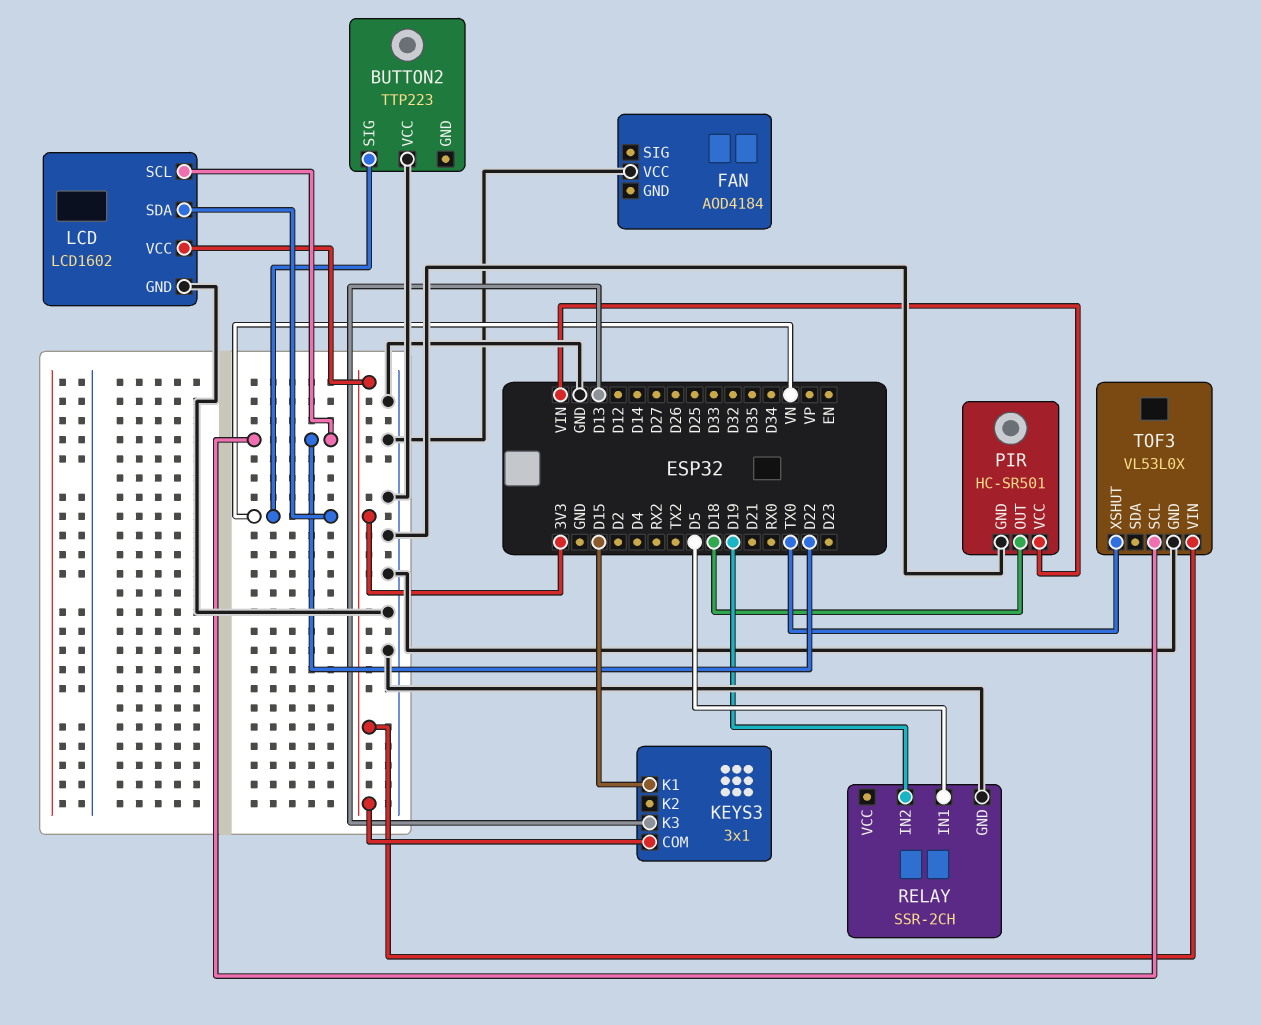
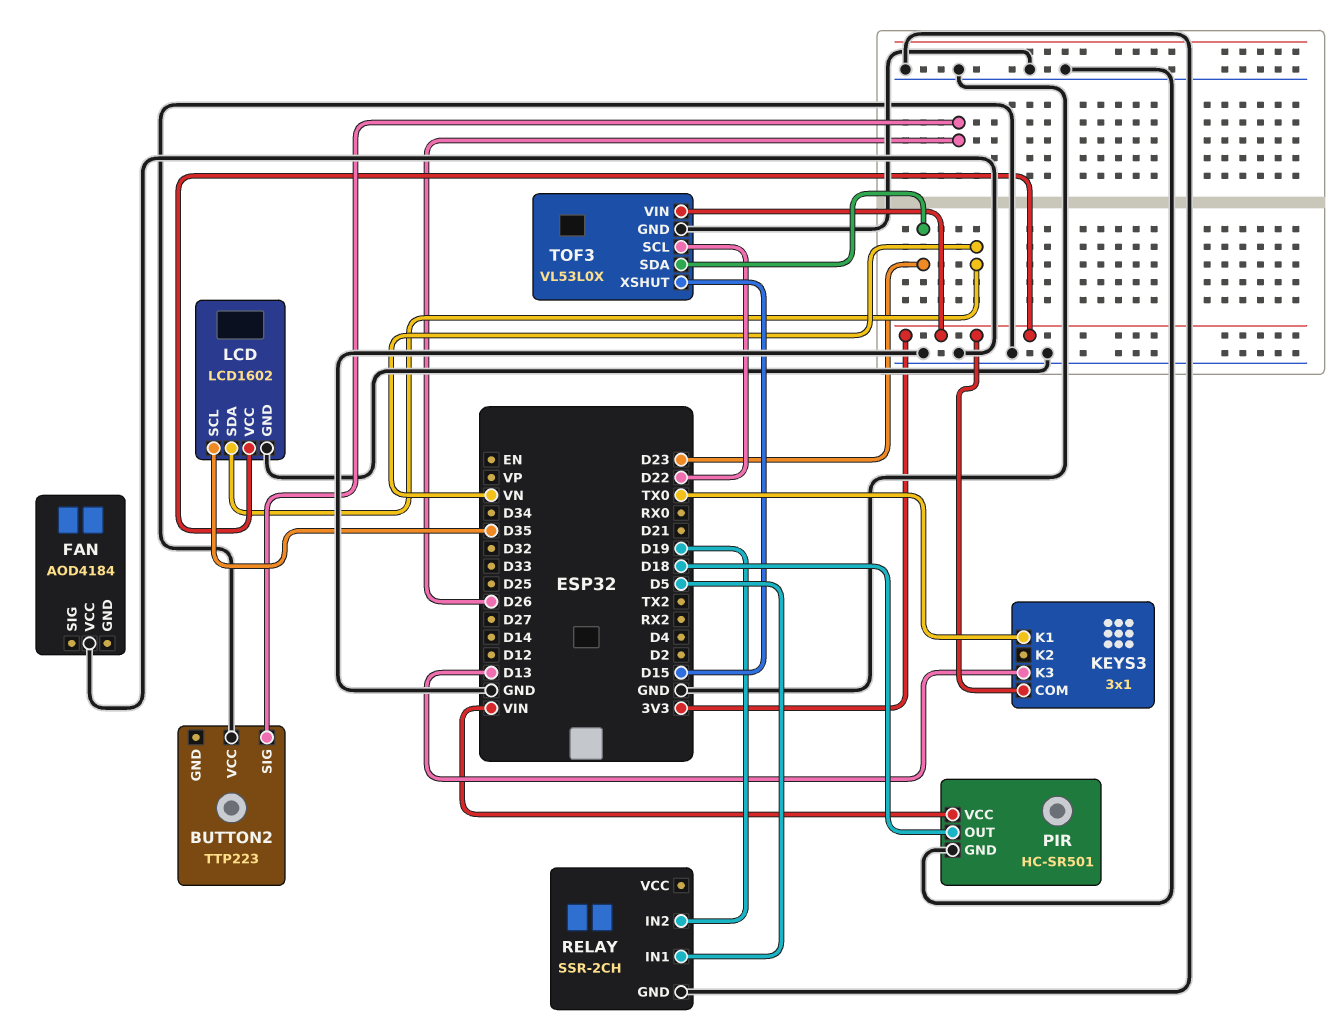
BUTTON2 pin SIG: VN -> D26
KEYS3 pin K1: D15 -> TX0
LCD pin SCL: D22 -> D35
TOF3 pin SDA: none -> D23
TOF3 pin XSHUT: TX0 -> D15

